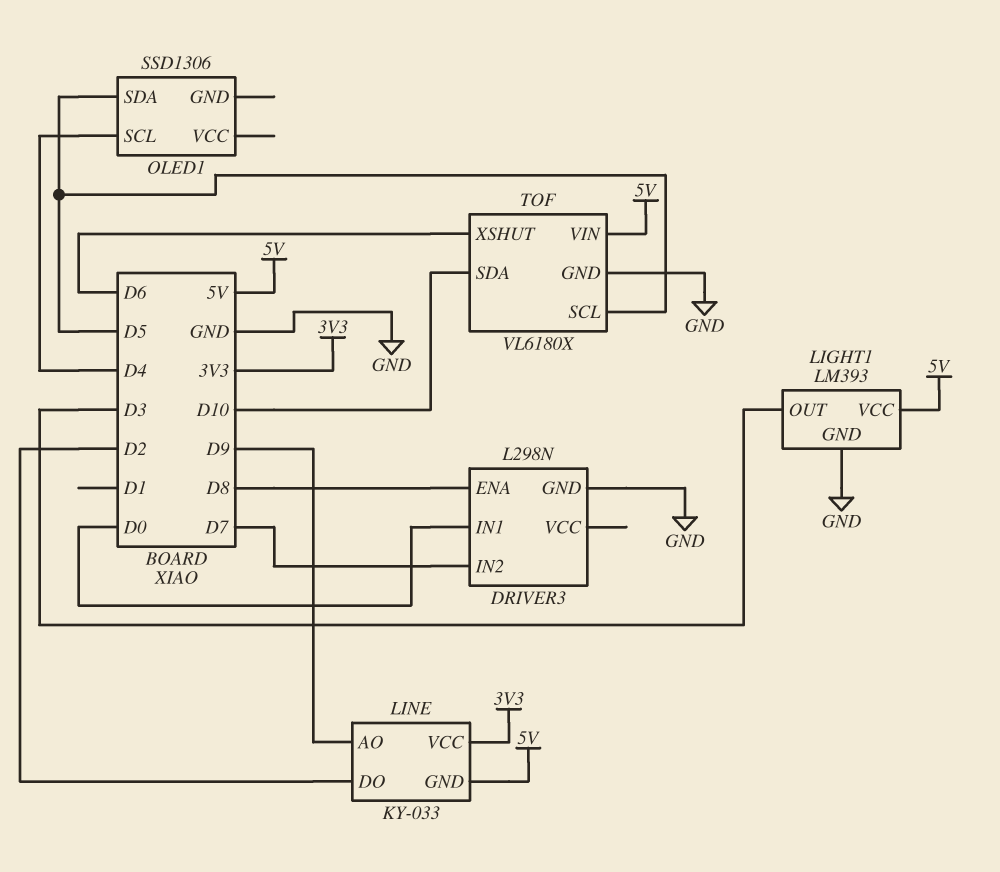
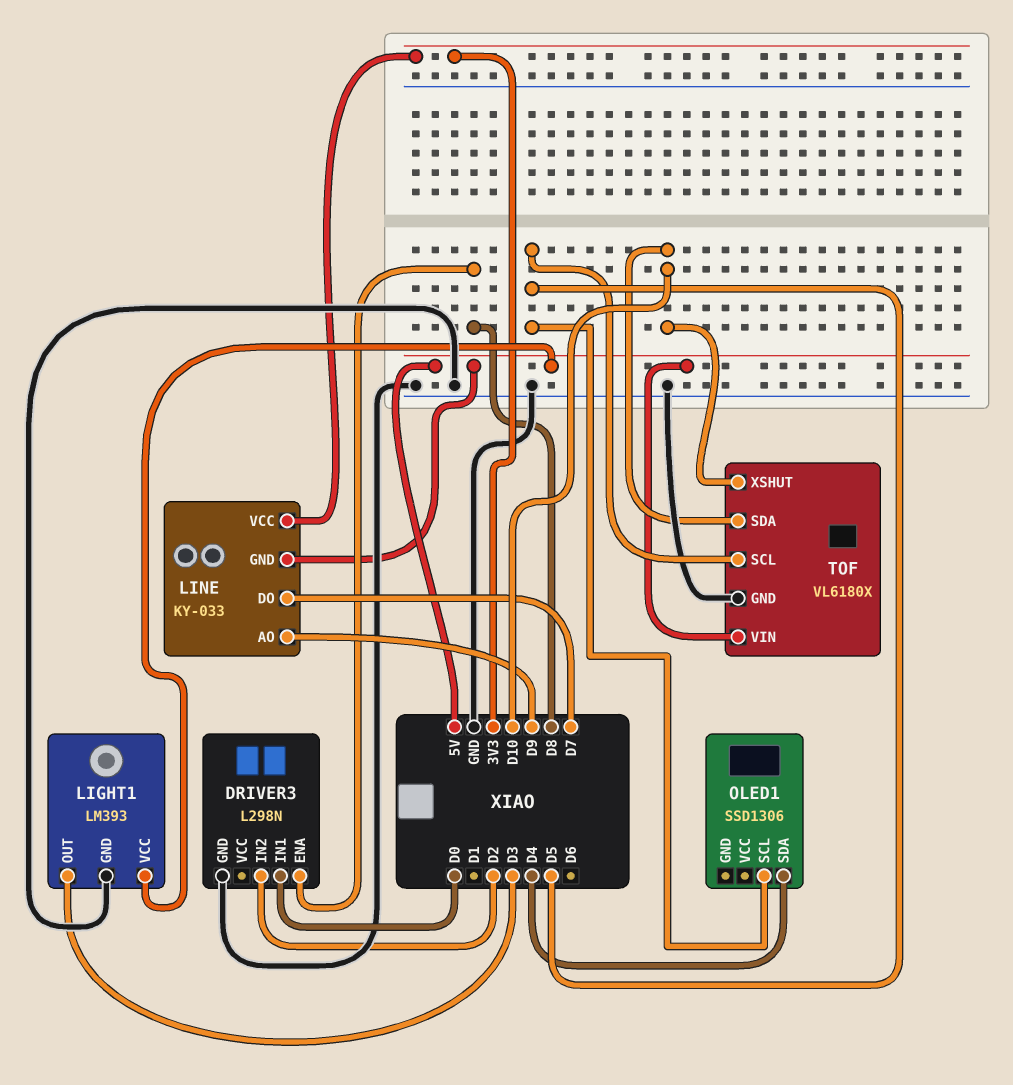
DRIVER3 pin IN2: D7 -> D2
LINE pin DO: D2 -> D7
OLED1 pin SCL: D4 -> D5
OLED1 pin SDA: D5 -> D4
TOF pin XSHUT: D6 -> D10

